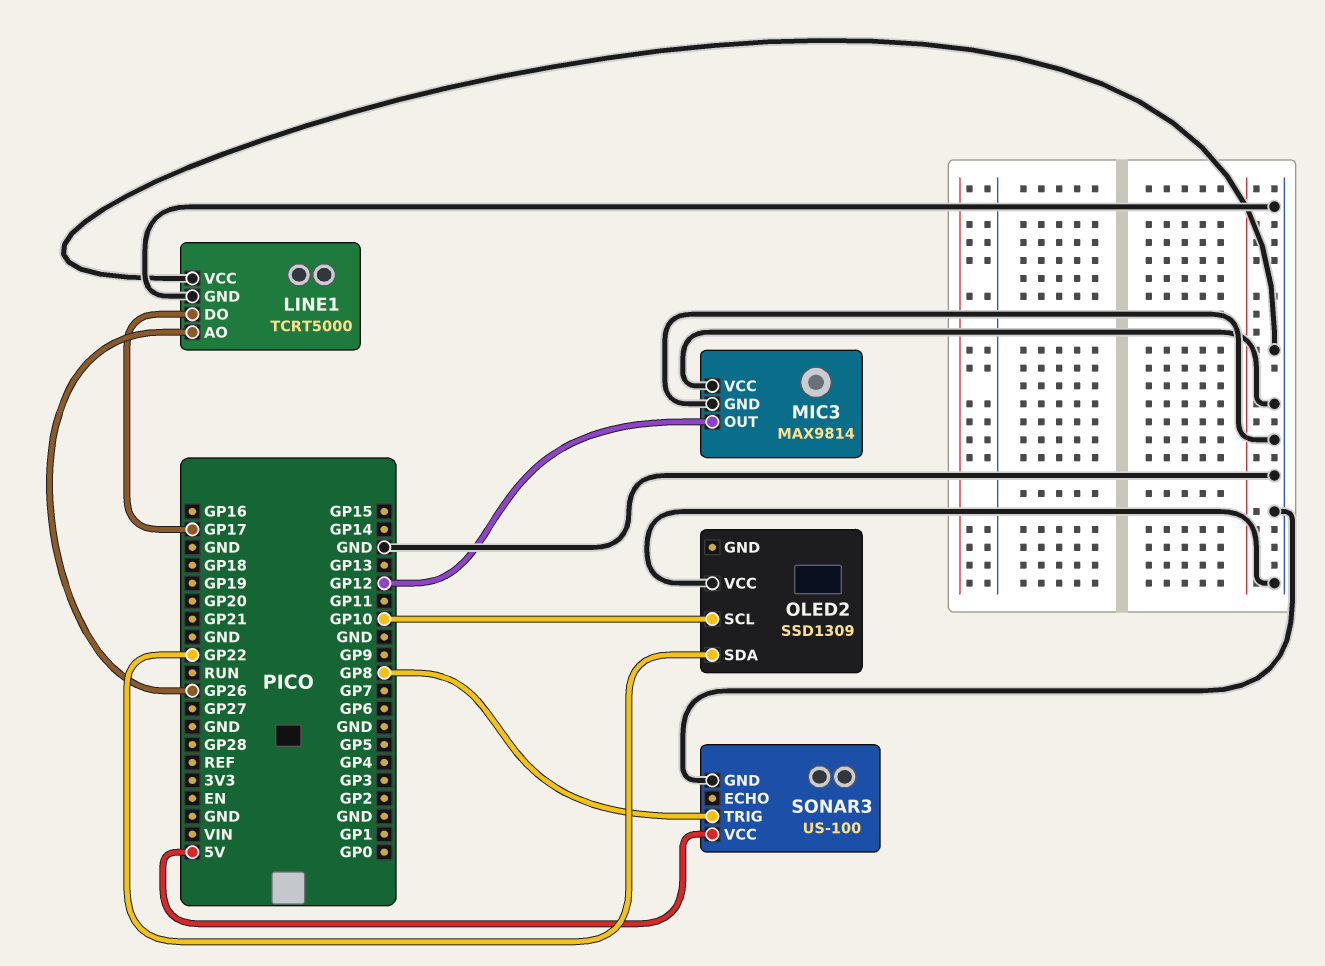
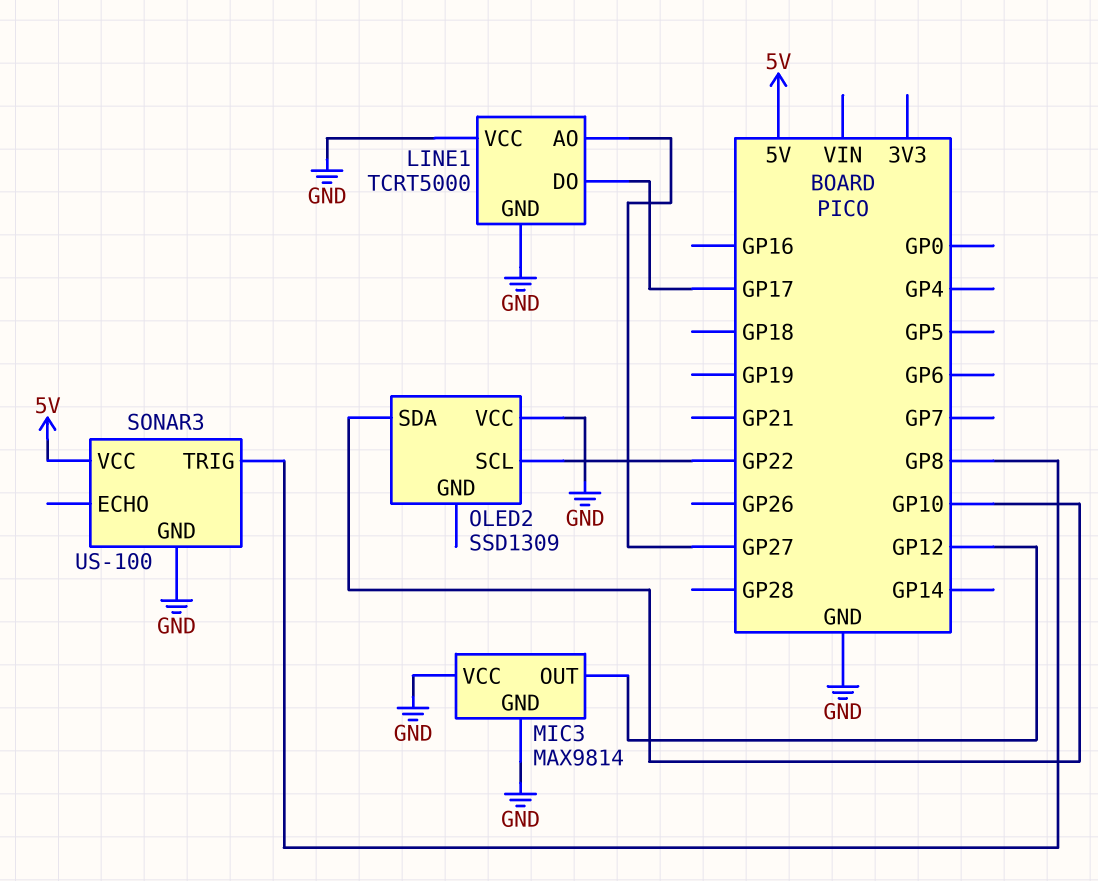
LINE1 pin AO: GP26 -> GP27
OLED2 pin SCL: GP10 -> GP22
OLED2 pin SDA: GP22 -> GP10

